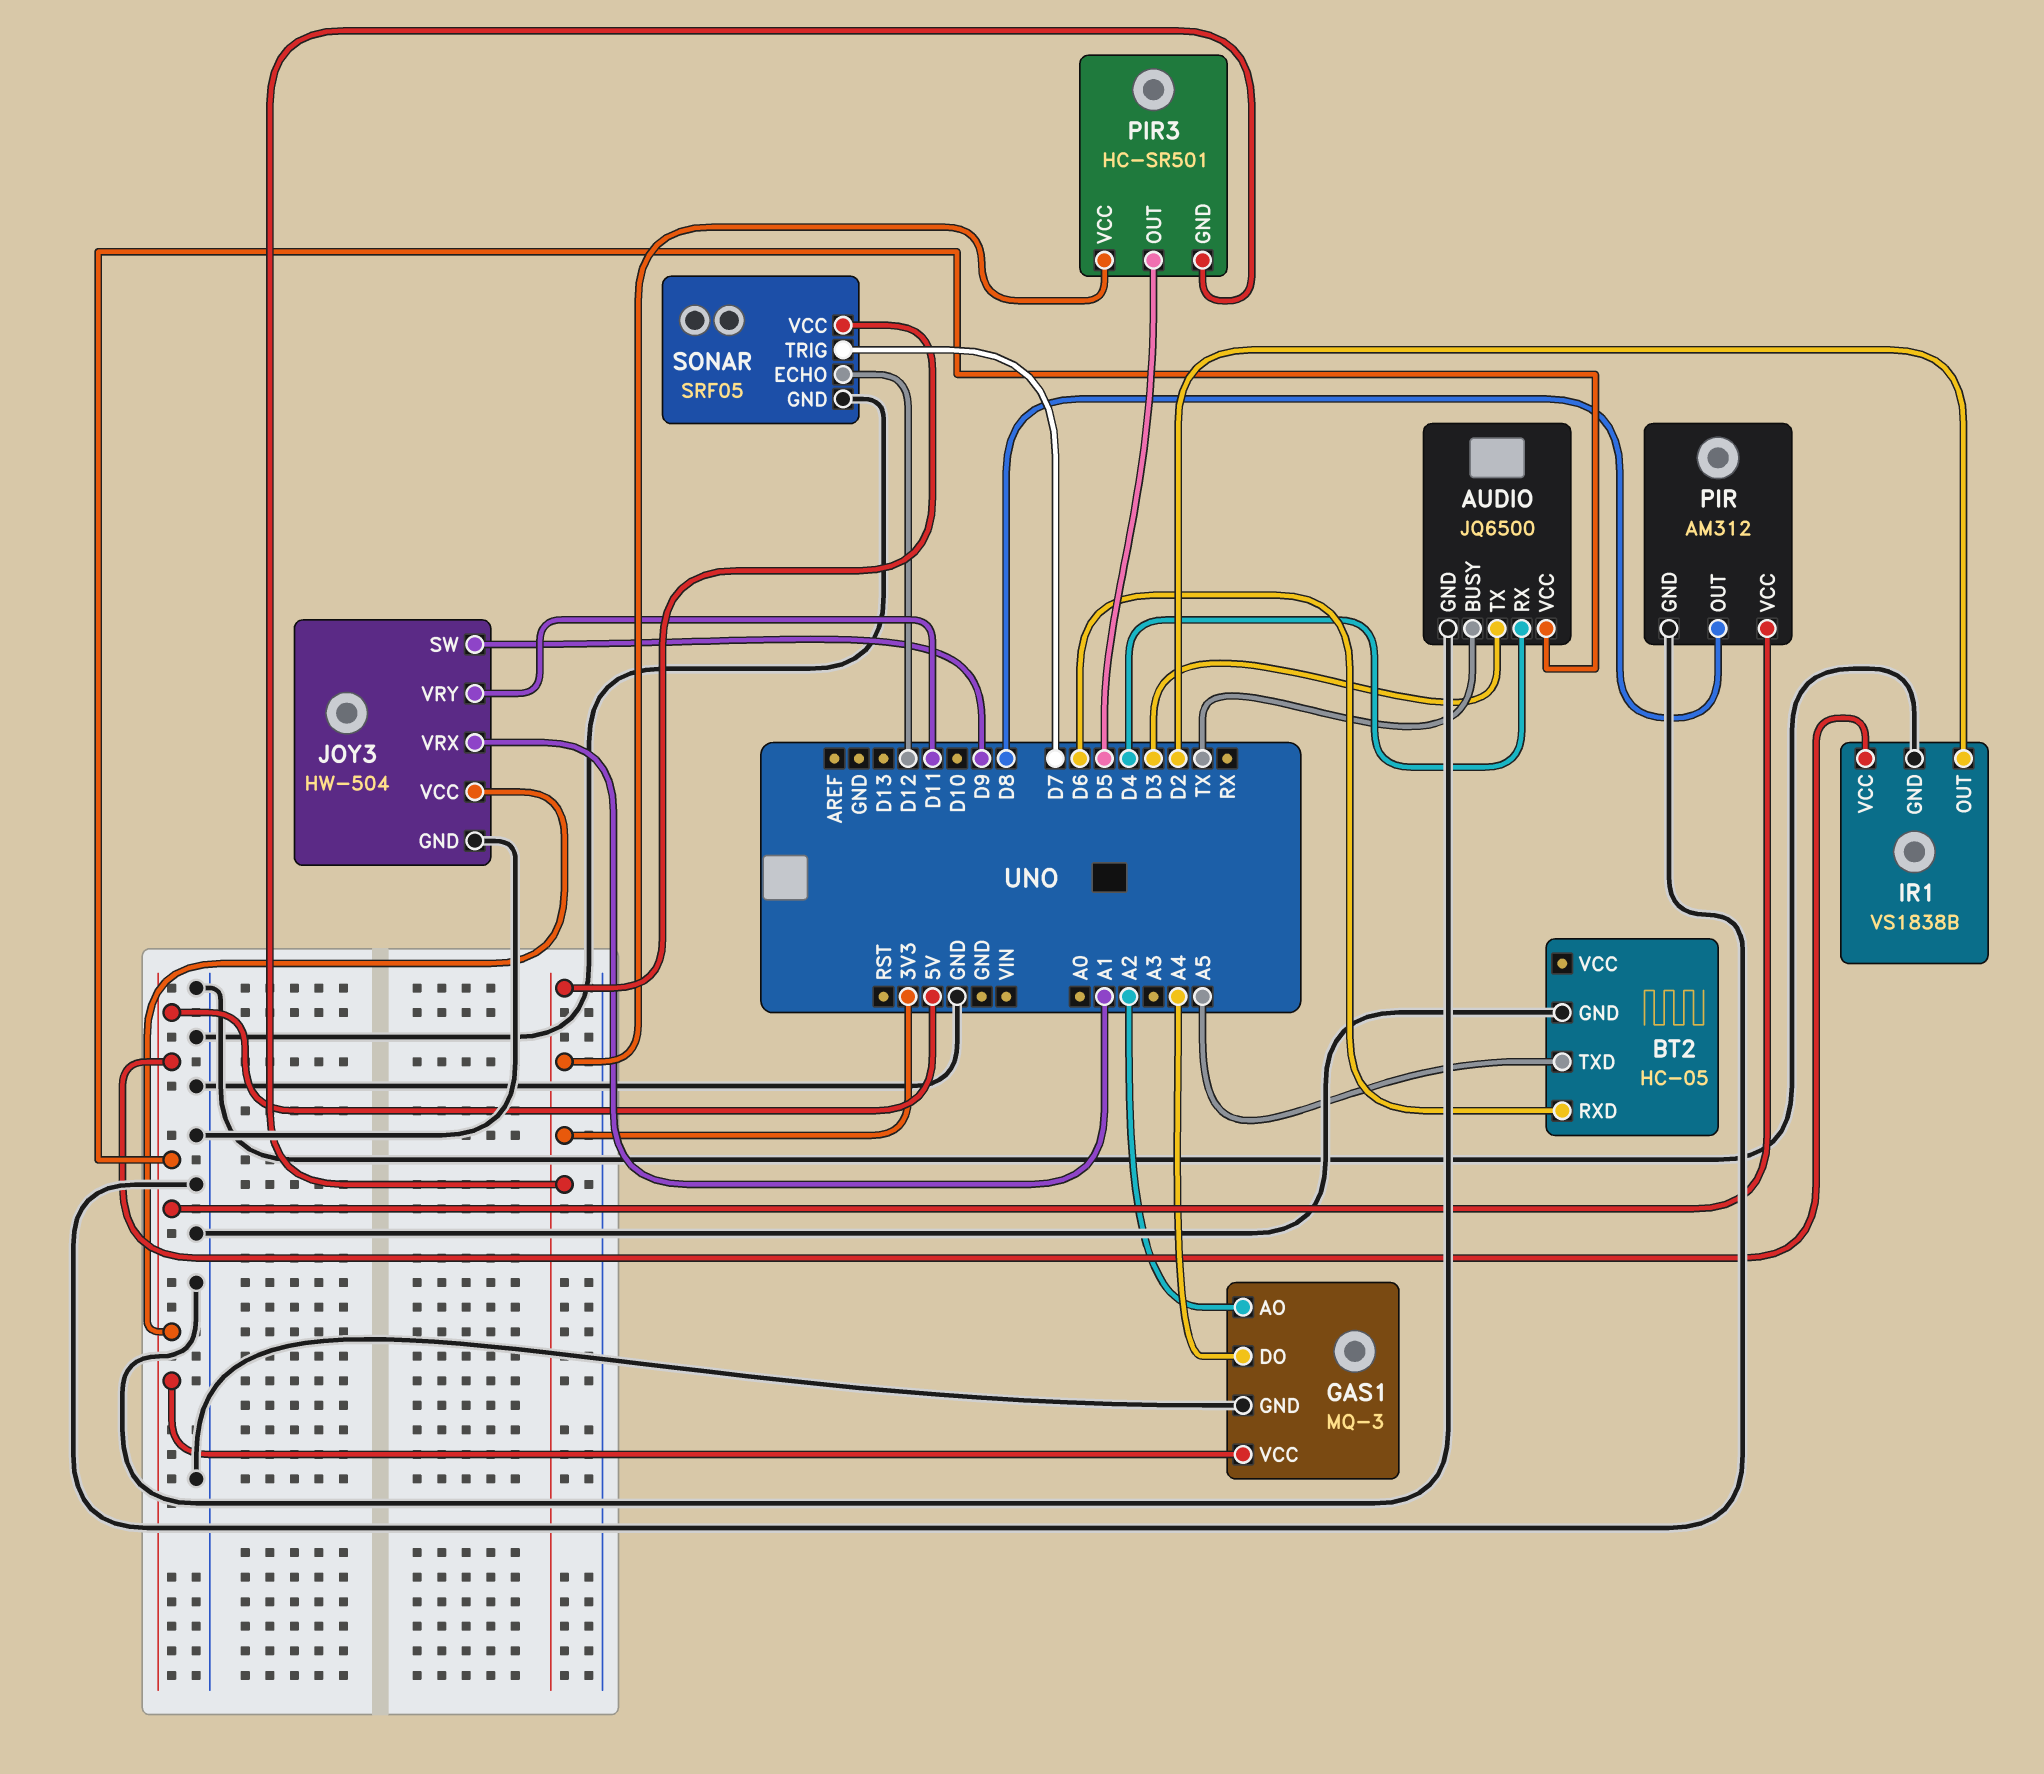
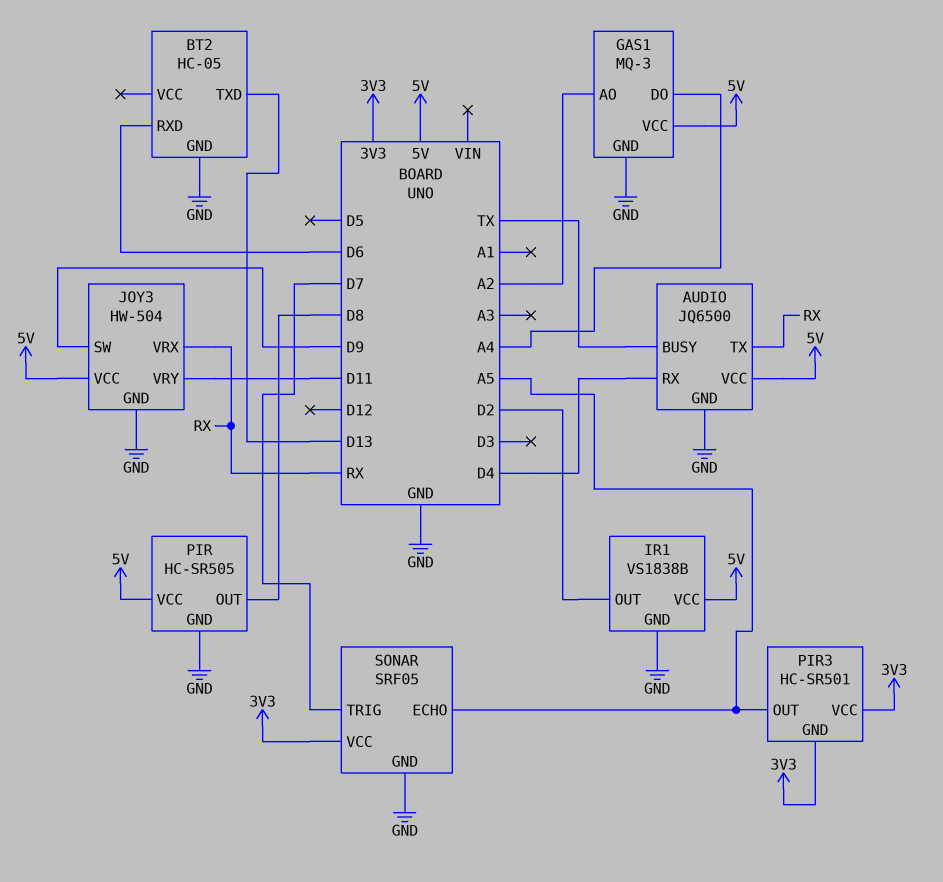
AUDIO pin TX: D3 -> RX
BT2 pin TXD: A5 -> D13
JOY3 pin VRX: A1 -> RX
PIR: AM312 -> HC-SR505
PIR3 pin OUT: D5 -> A5
SONAR pin ECHO: D12 -> A5

